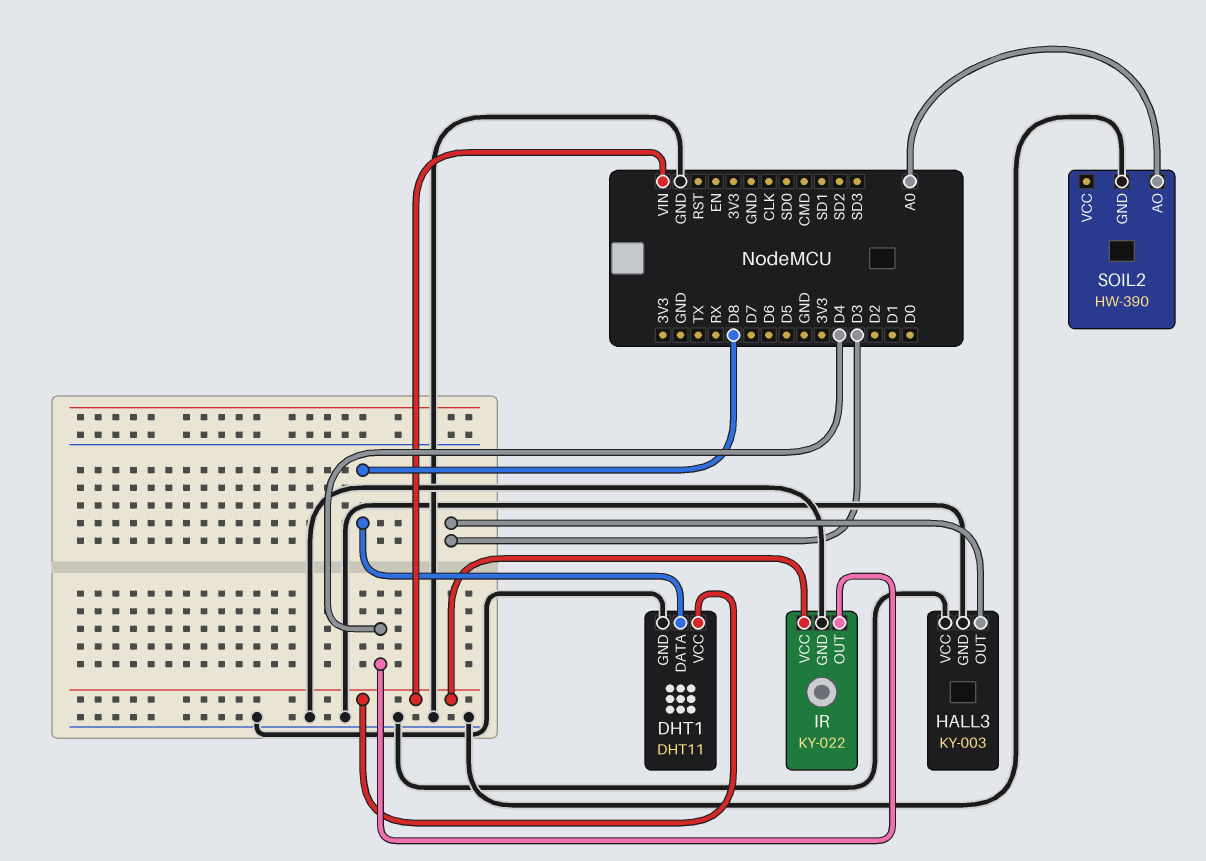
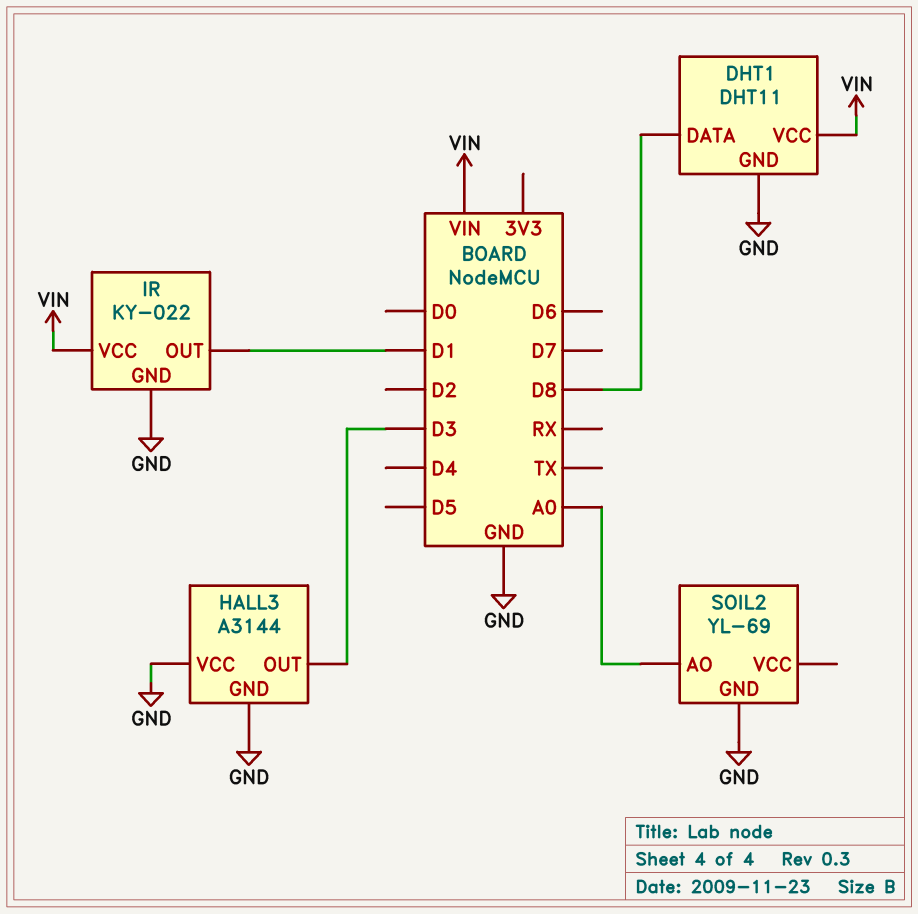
HALL3: KY-003 -> A3144
IR pin OUT: D4 -> D1
SOIL2: HW-390 -> YL-69

